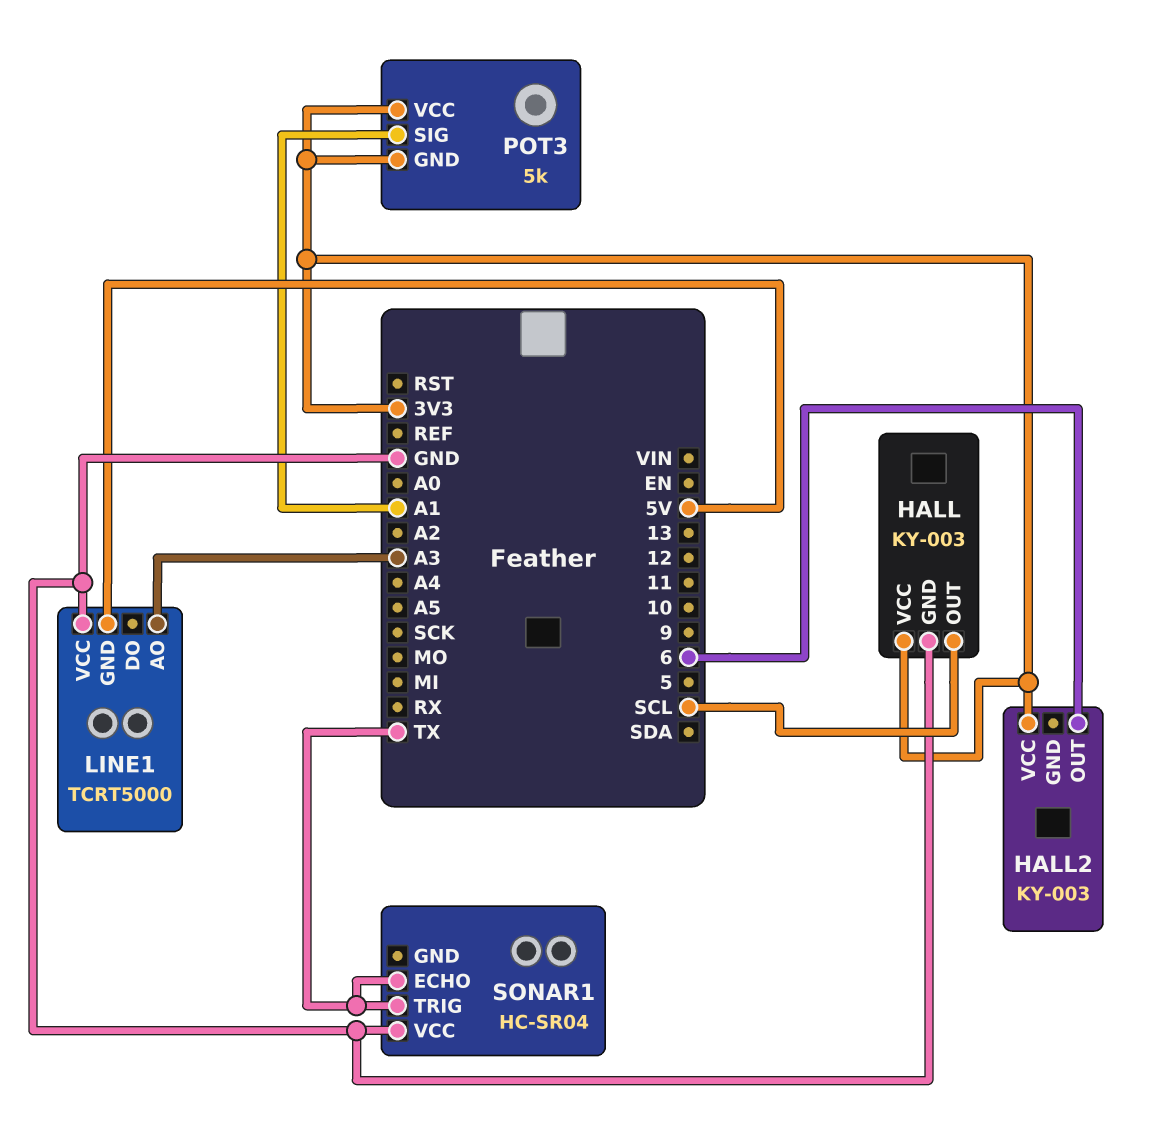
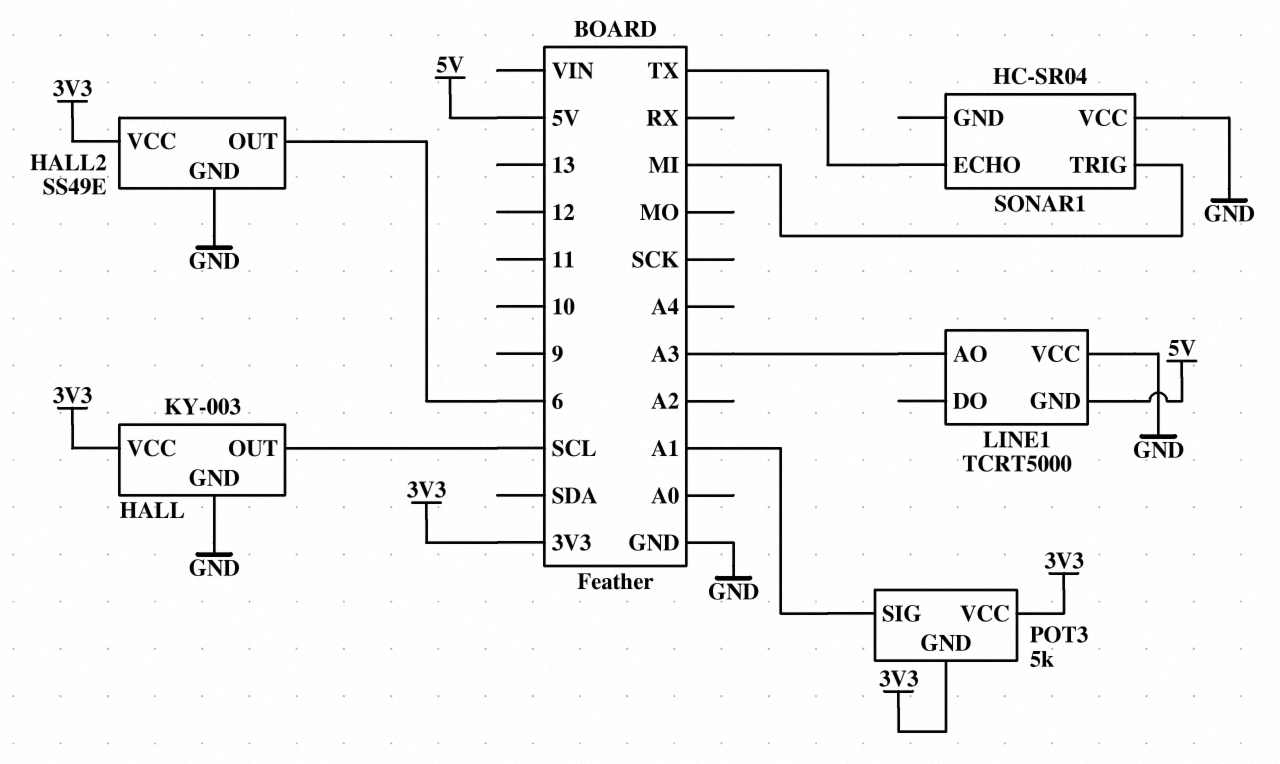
HALL2: KY-003 -> SS49E
HALL2 pin GND: none -> GND
SONAR1 pin TRIG: TX -> MI

